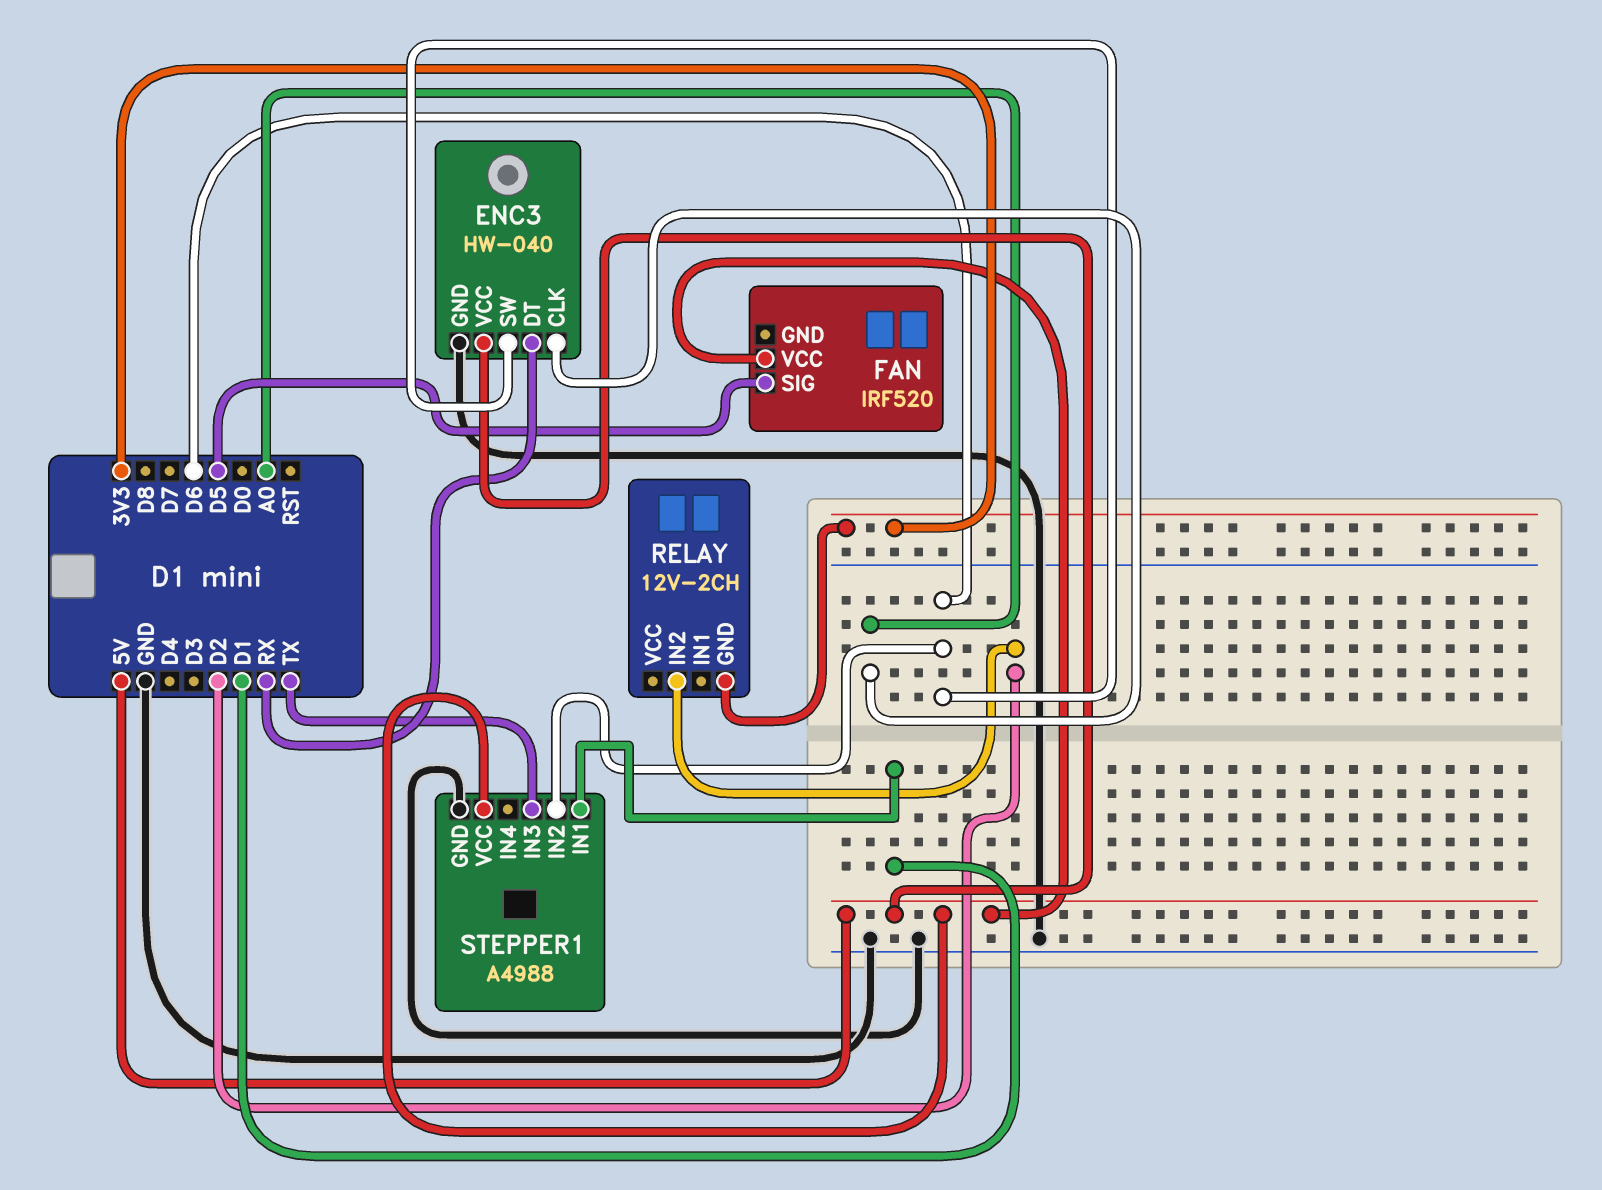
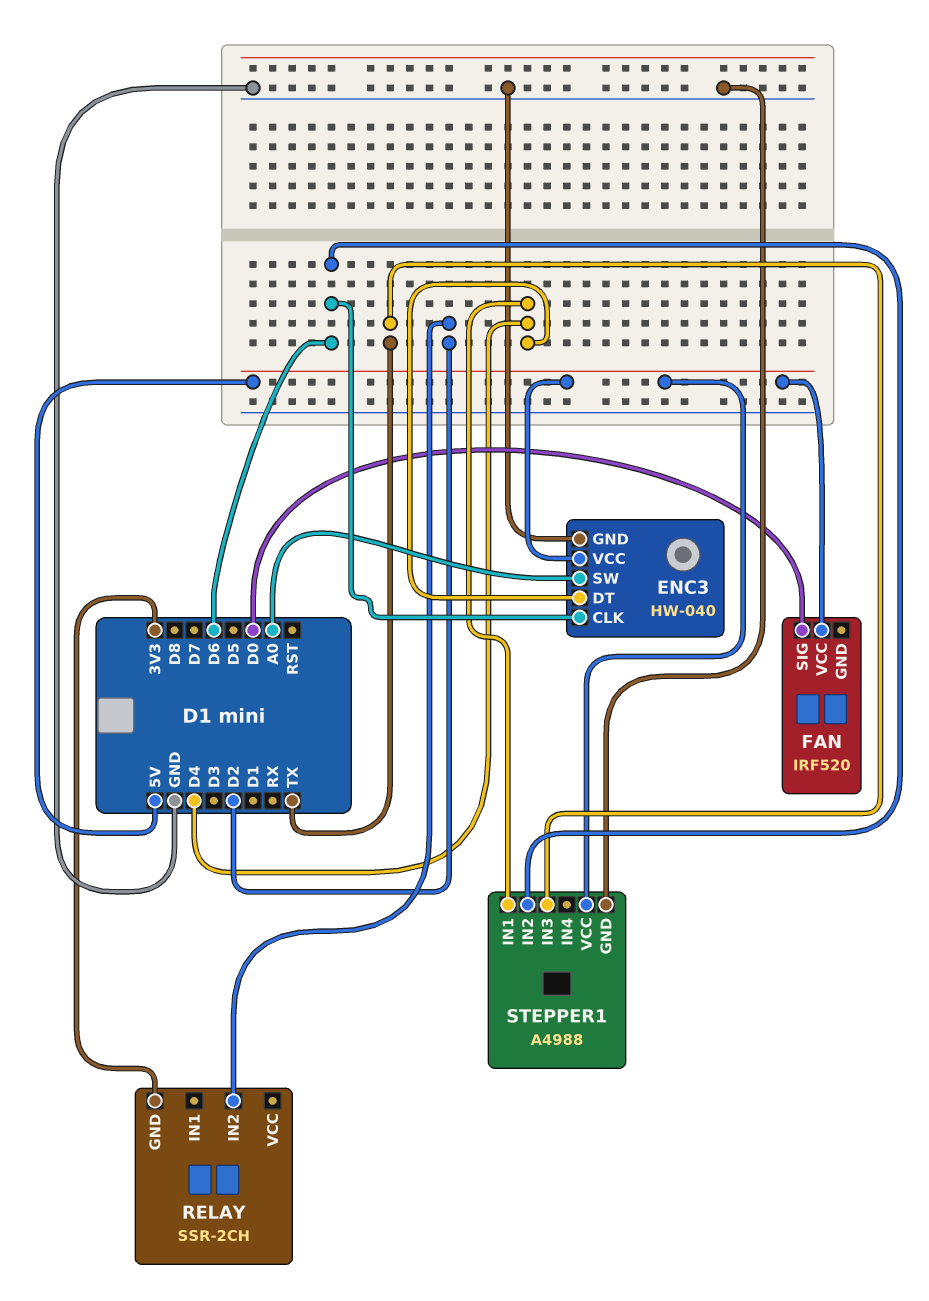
ENC3 pin CLK: A0 -> D6
ENC3 pin DT: RX -> D4
ENC3 pin SW: D6 -> A0
FAN pin SIG: D5 -> D0
RELAY: 12V-2CH -> SSR-2CH
STEPPER1 pin IN1: D1 -> D4

